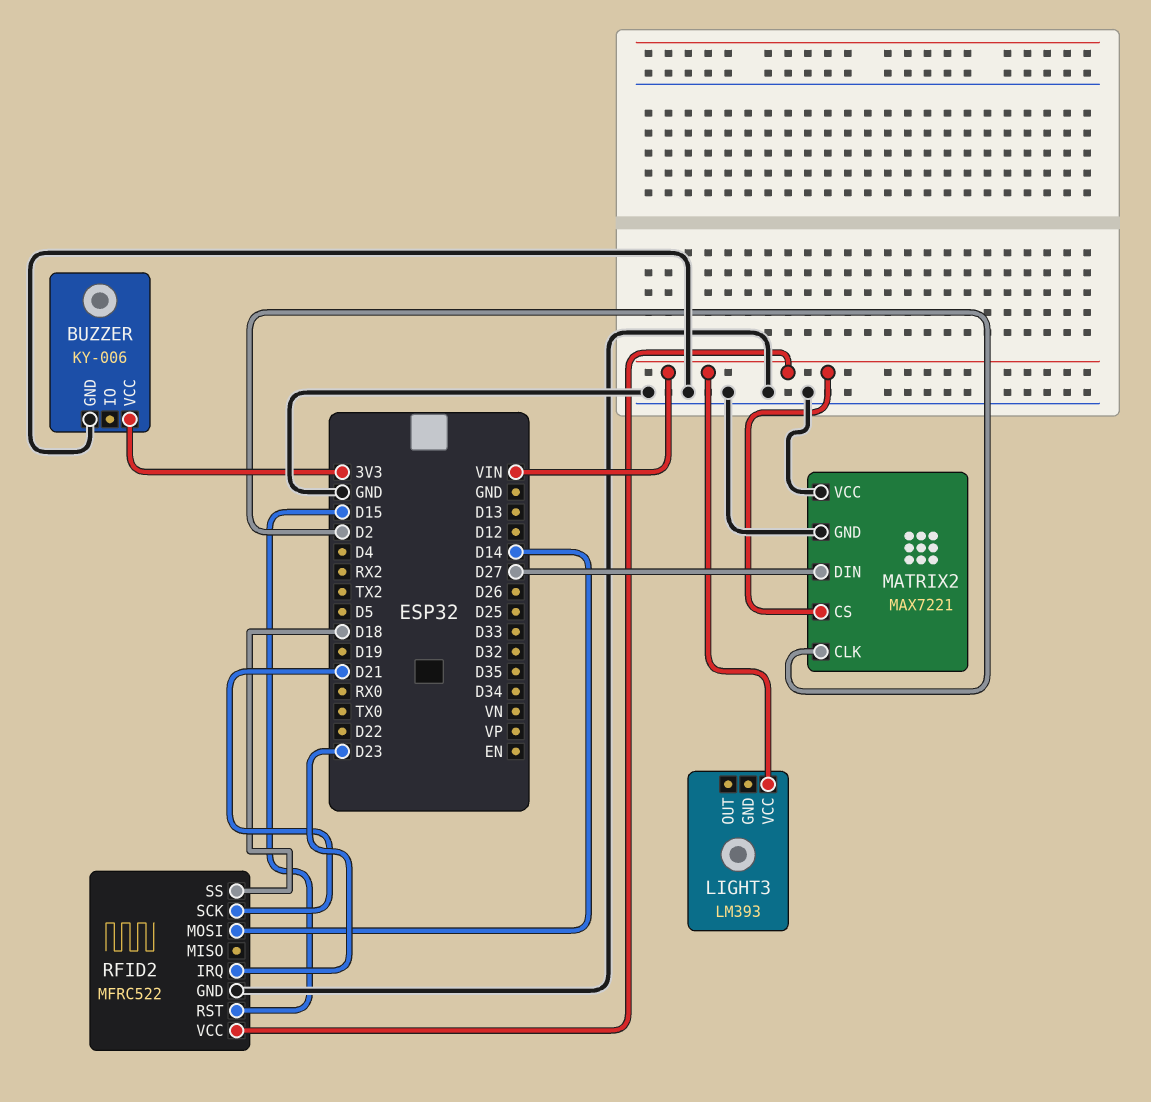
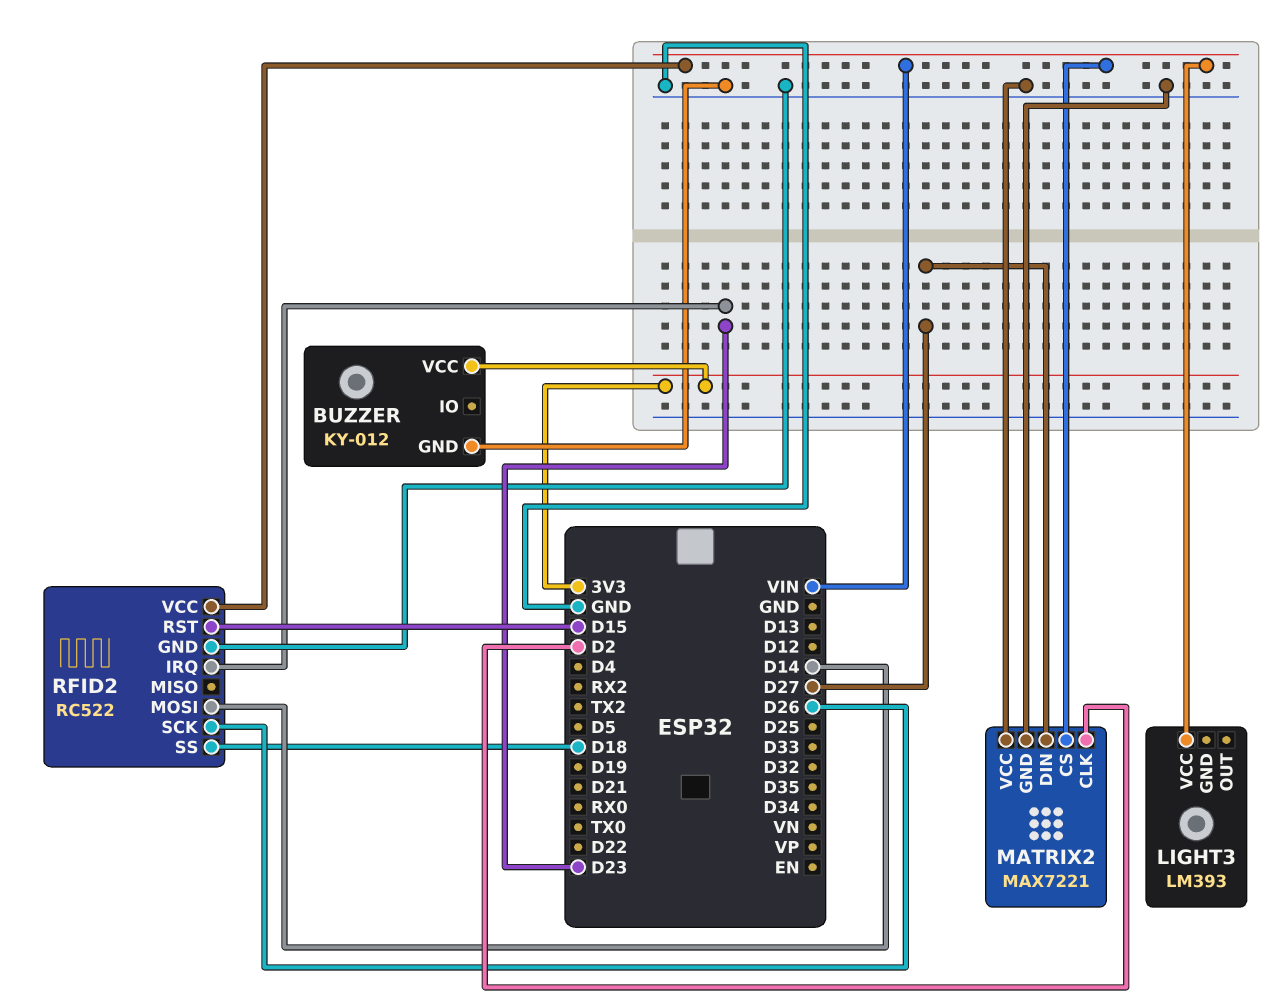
BUZZER: KY-006 -> KY-012
RFID2: MFRC522 -> RC522
RFID2 pin SCK: D21 -> D26

